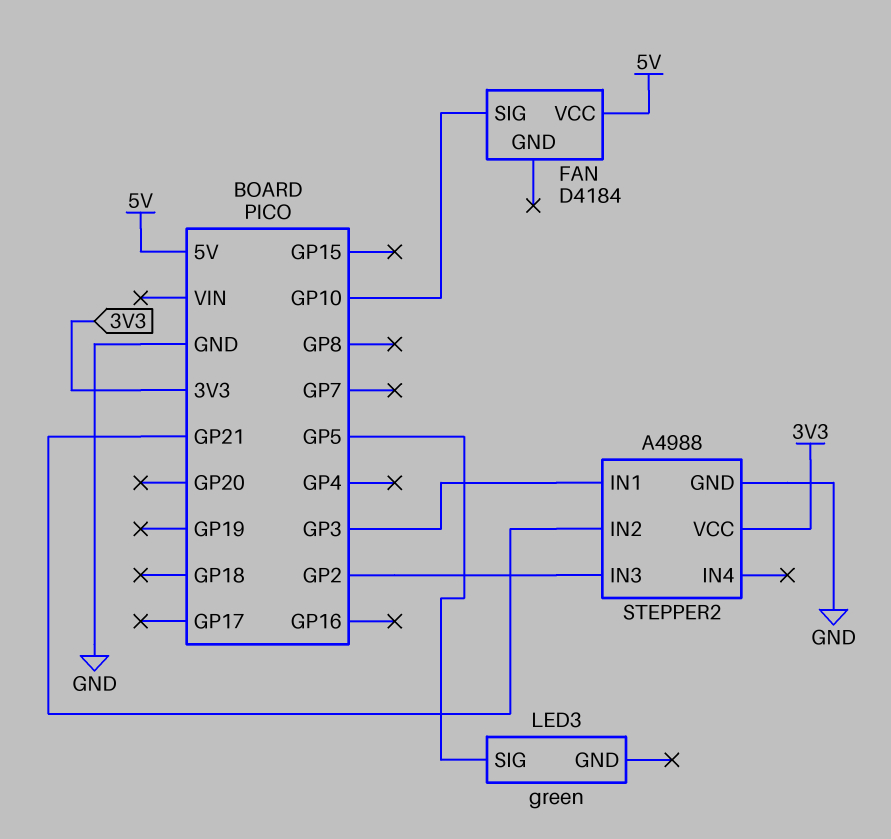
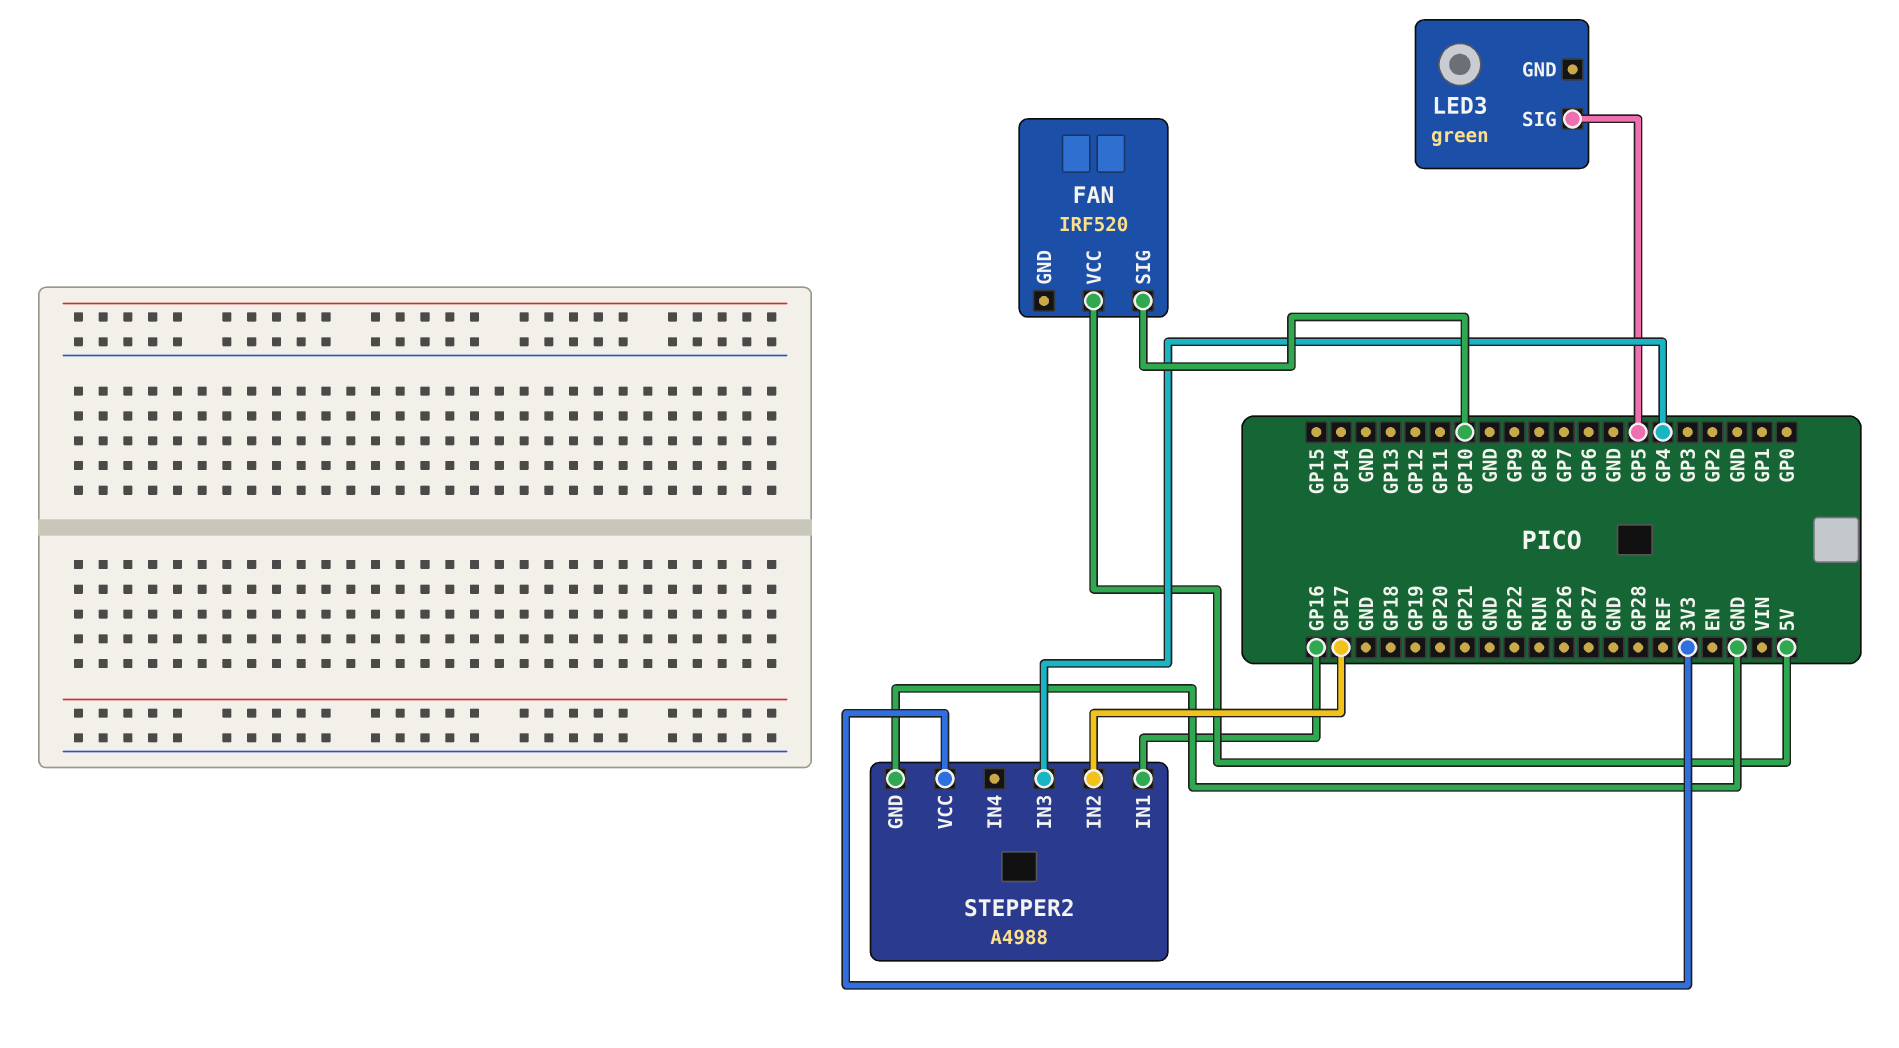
FAN: D4184 -> IRF520
STEPPER2 pin IN1: GP3 -> GP16
STEPPER2 pin IN2: GP21 -> GP17
STEPPER2 pin IN3: GP2 -> GP4

